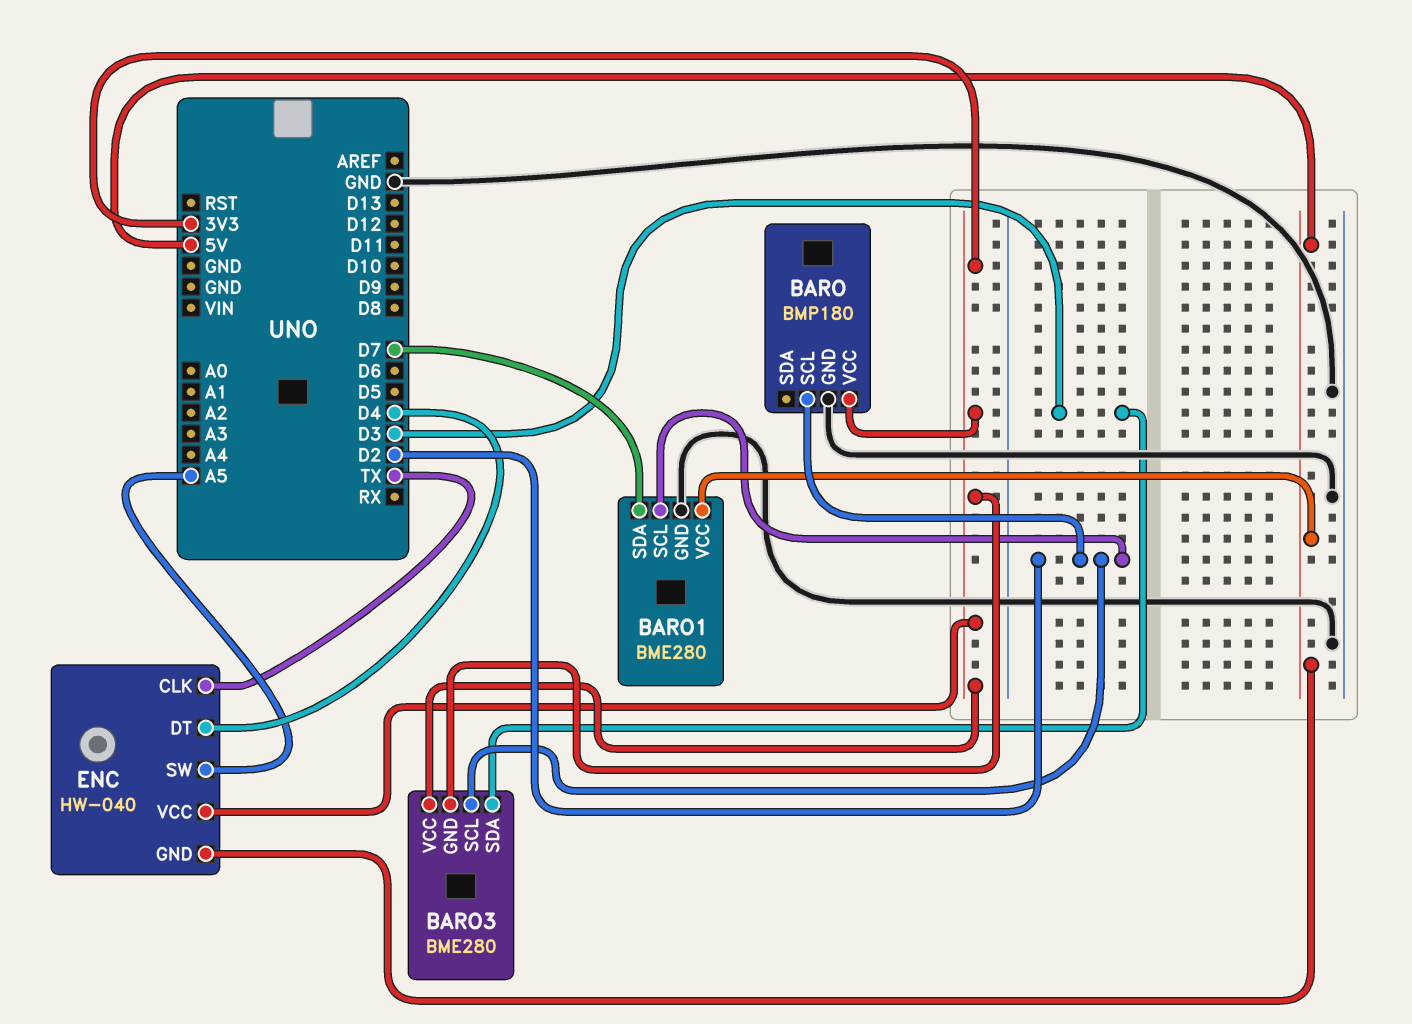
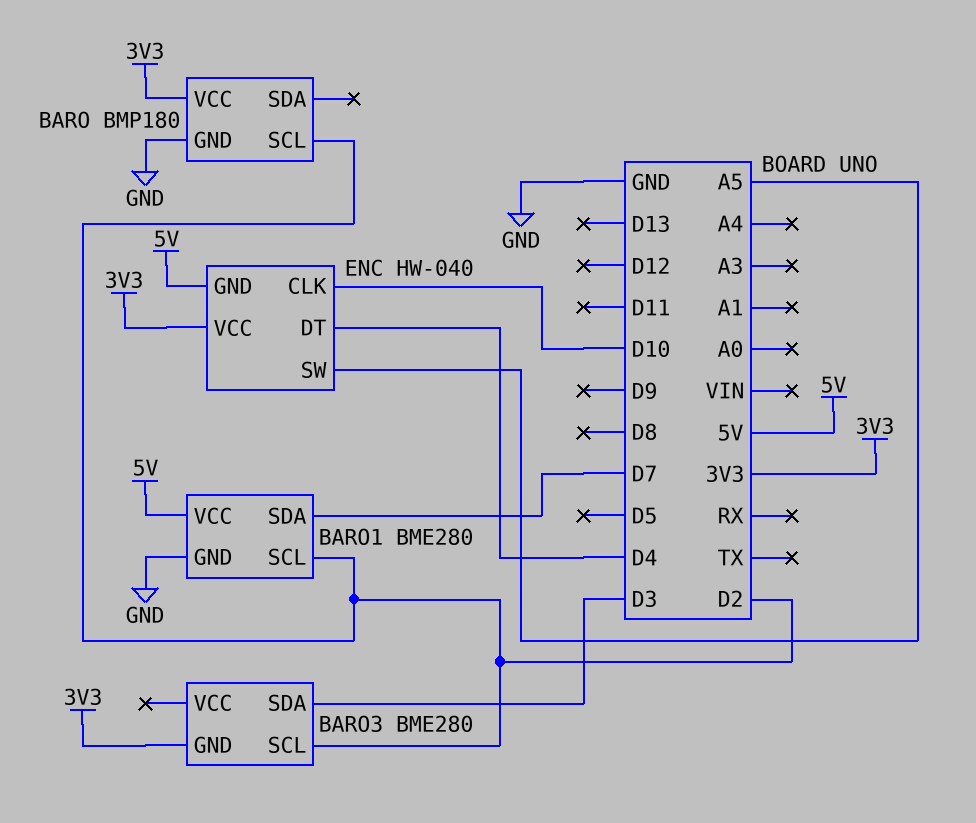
BARO3 pin VCC: 3V3 -> none
ENC pin CLK: TX -> D10

